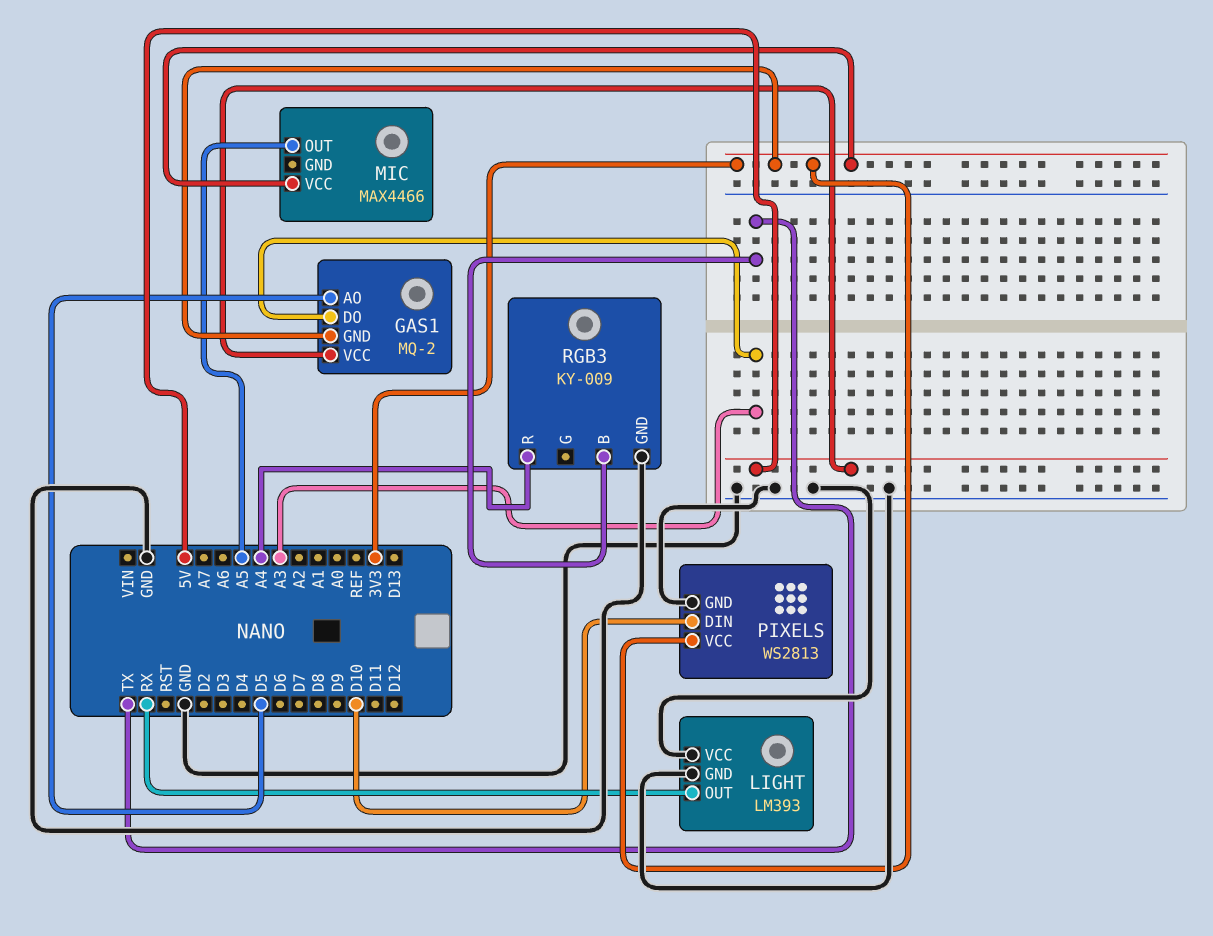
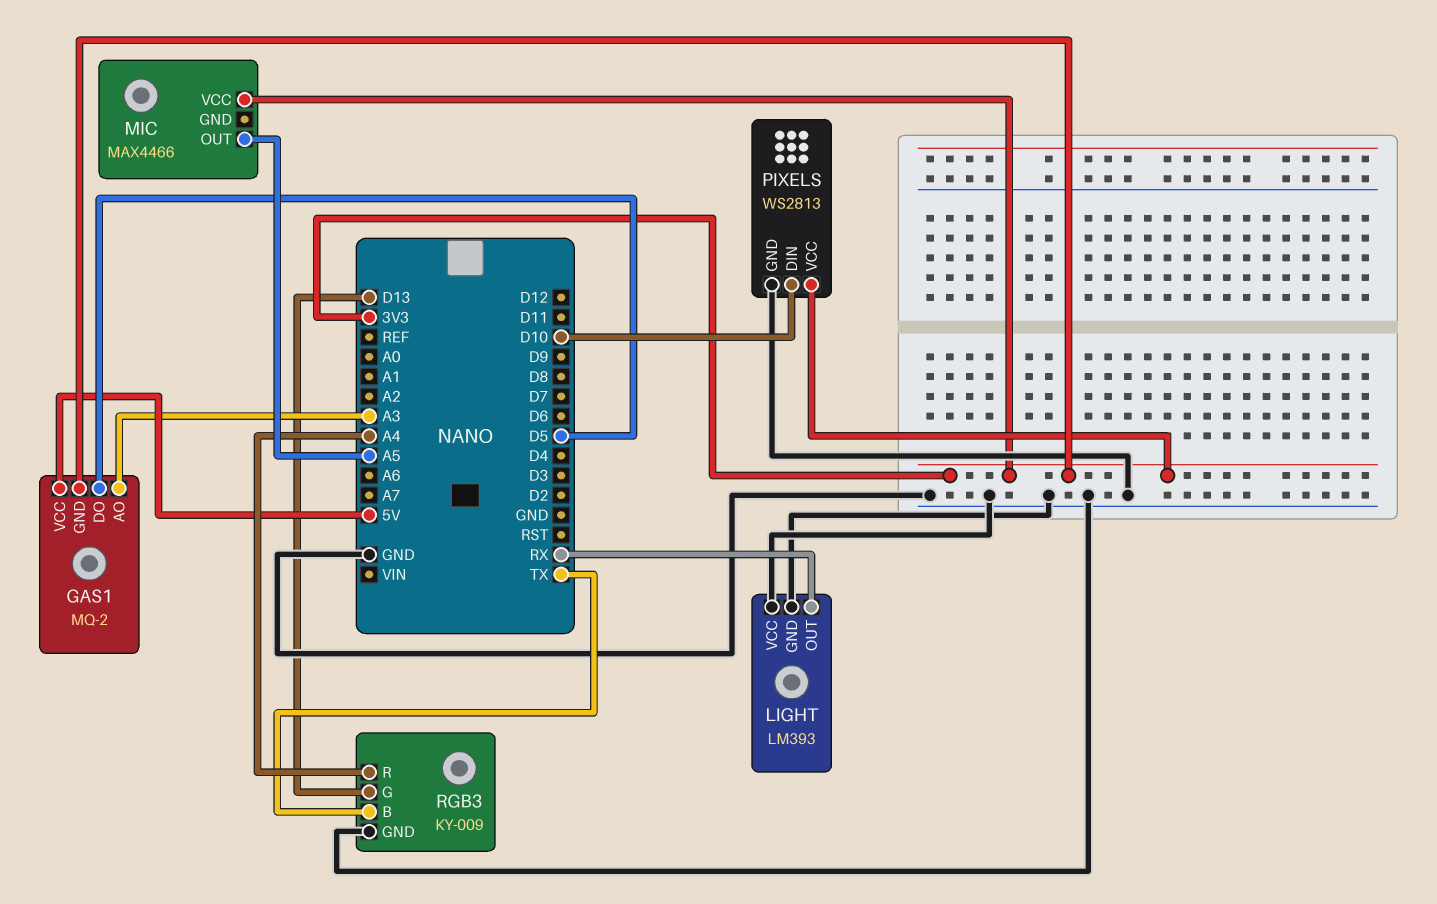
GAS1 pin AO: D5 -> A3
GAS1 pin DO: A3 -> D5
RGB3 pin G: none -> D13

